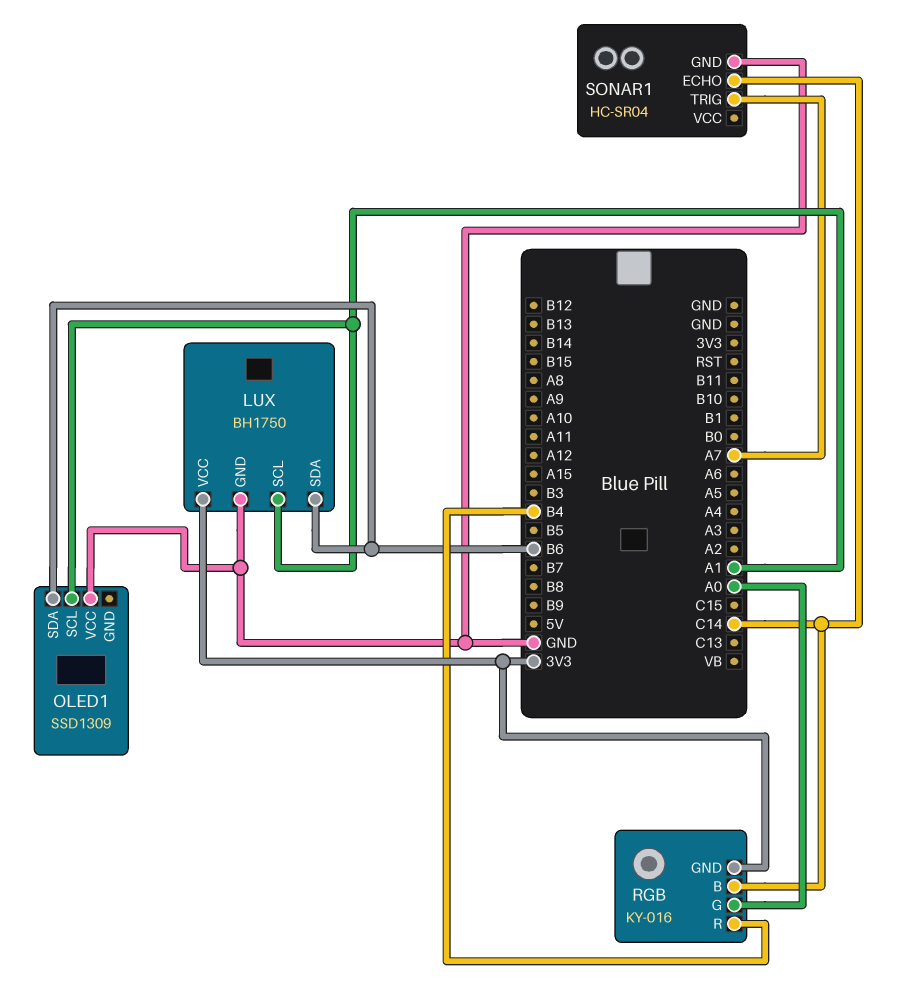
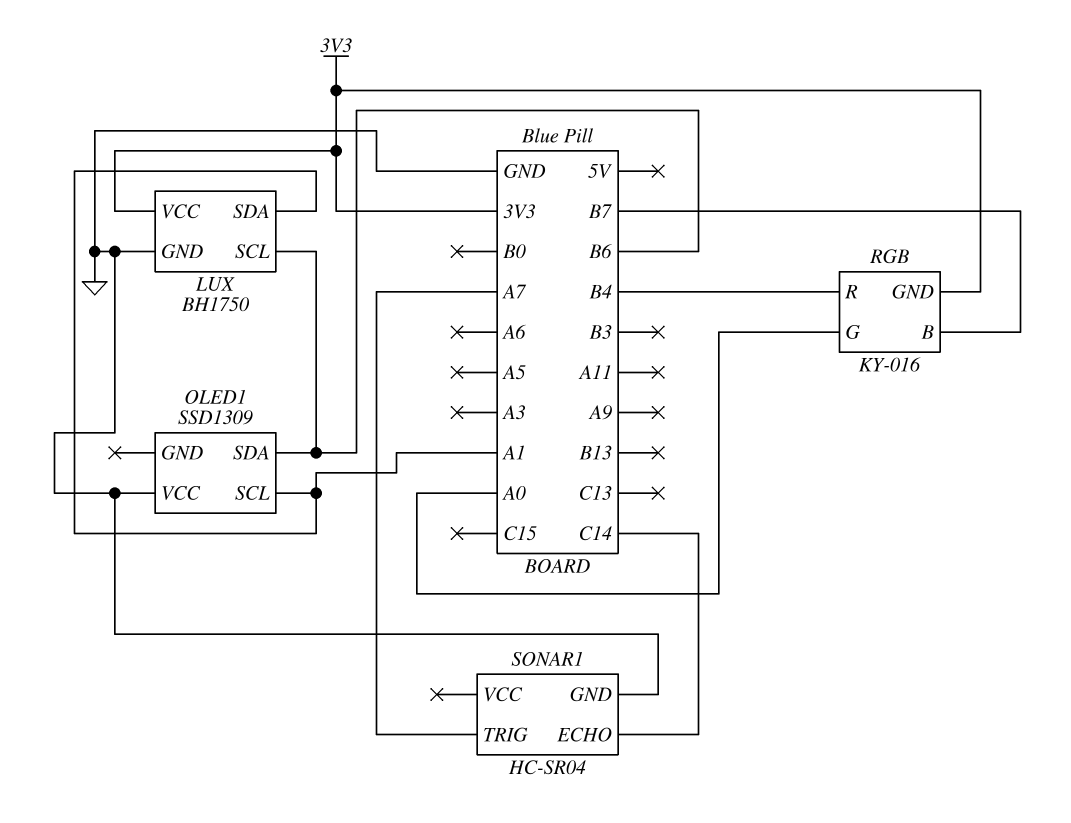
LUX pin SCL: A1 -> B6
LUX pin SDA: B6 -> A1
RGB pin B: C14 -> B7

